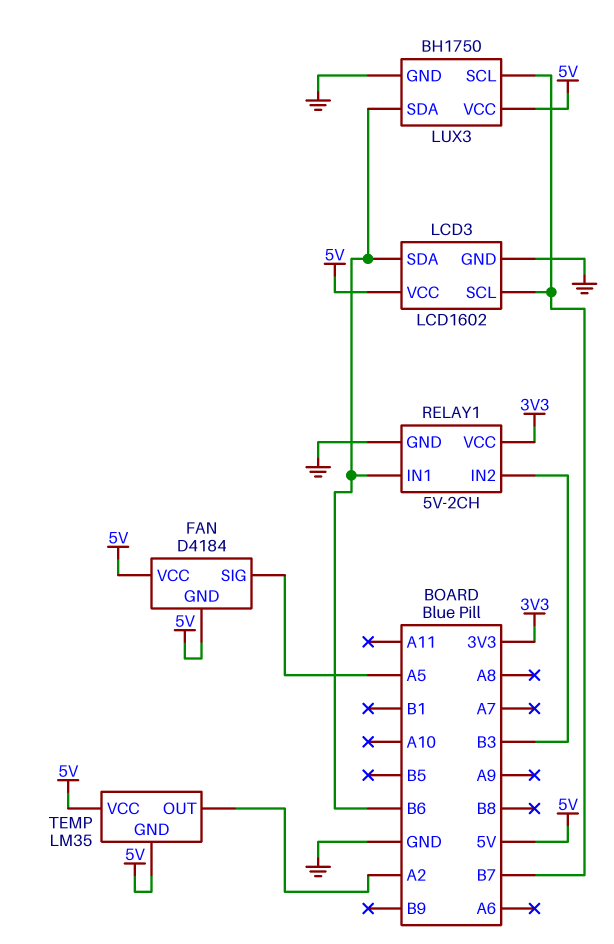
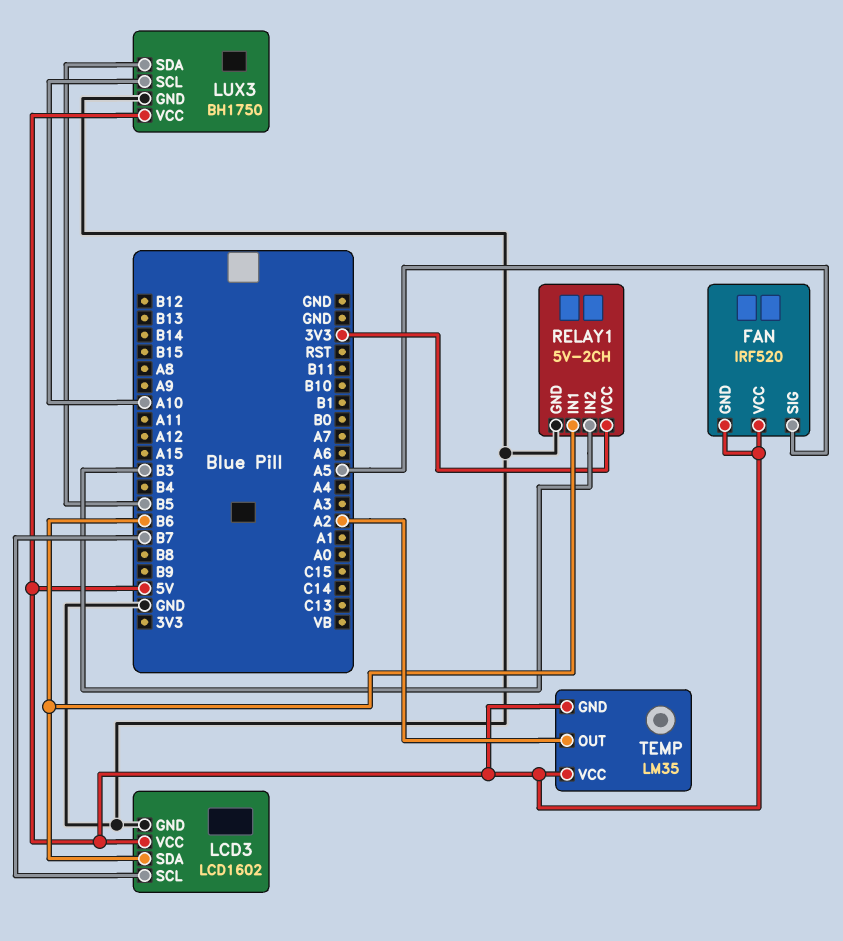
FAN: D4184 -> IRF520
LUX3 pin SCL: B7 -> A10
LUX3 pin SDA: B6 -> B5

